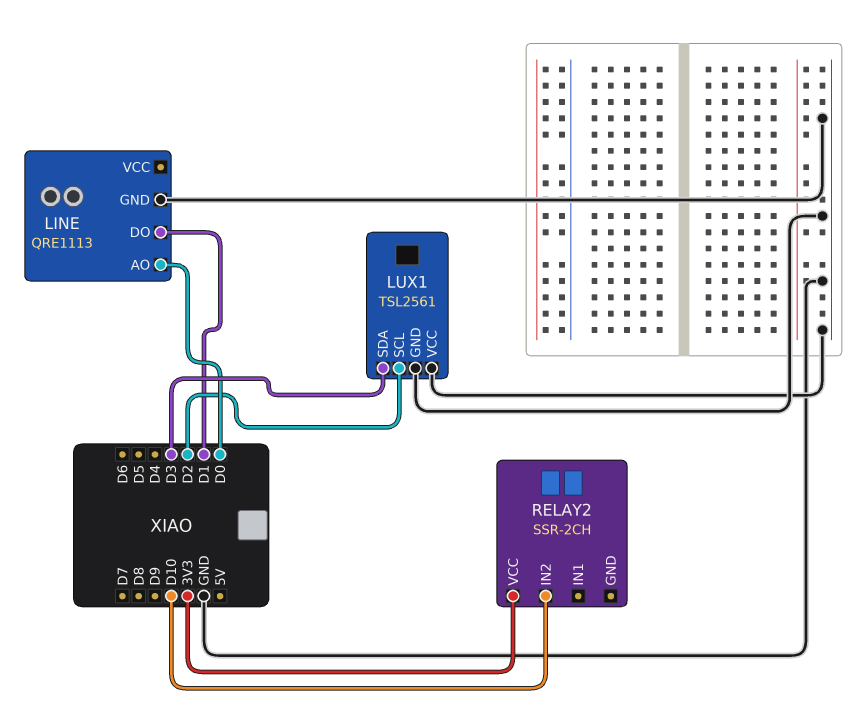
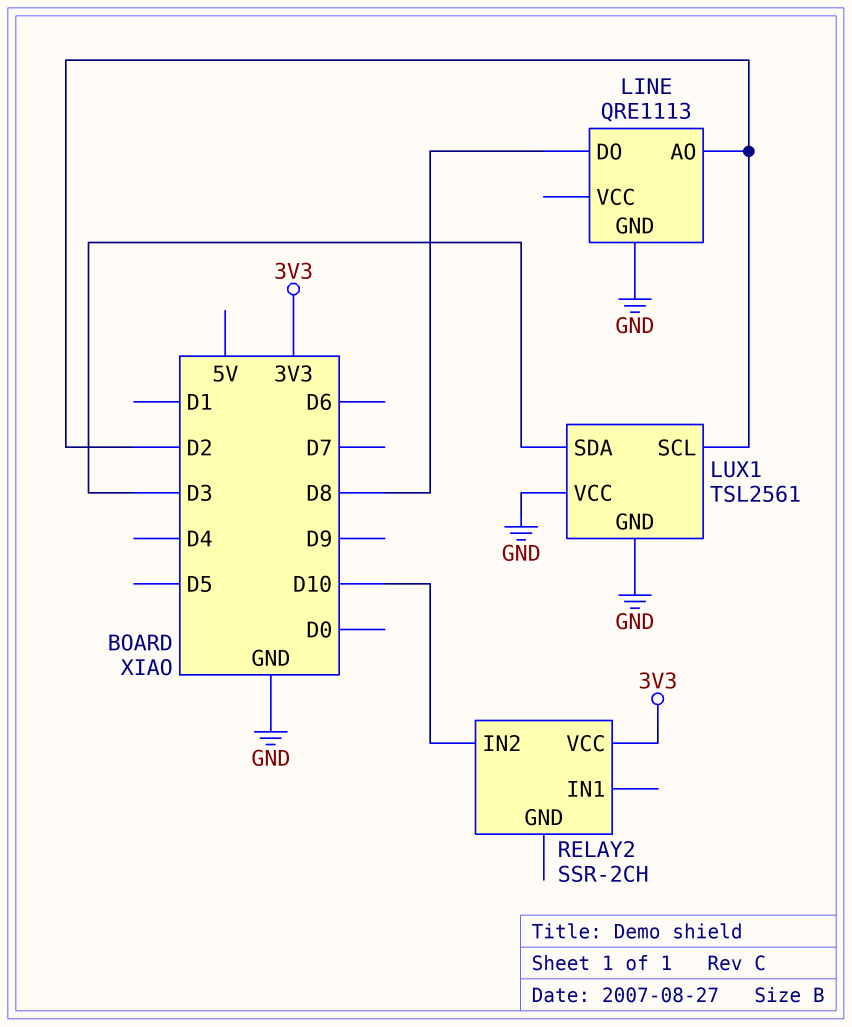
LINE pin AO: D0 -> D2
LINE pin DO: D1 -> D8

